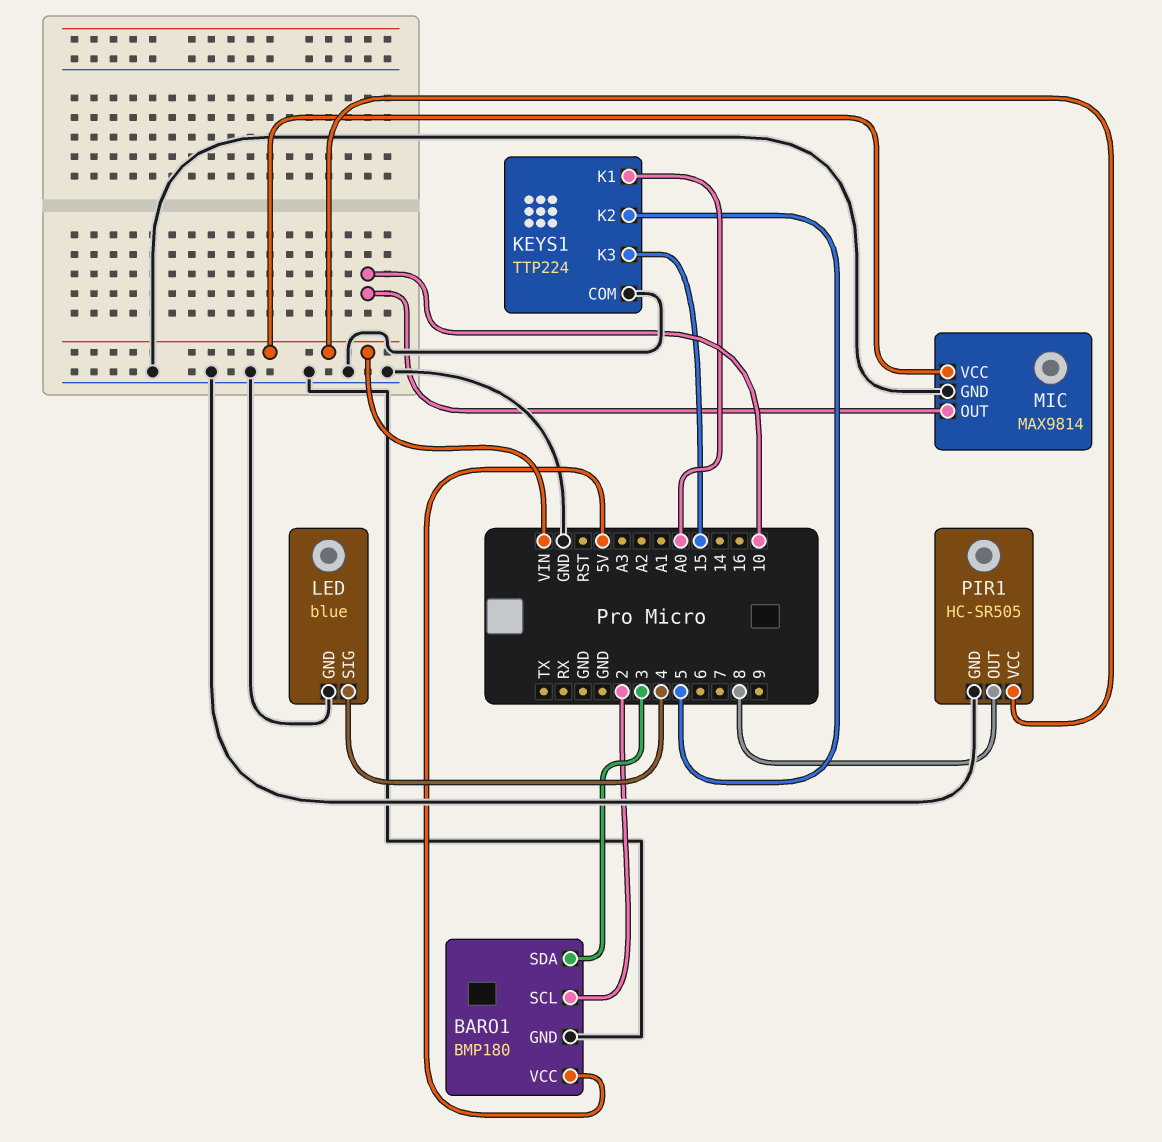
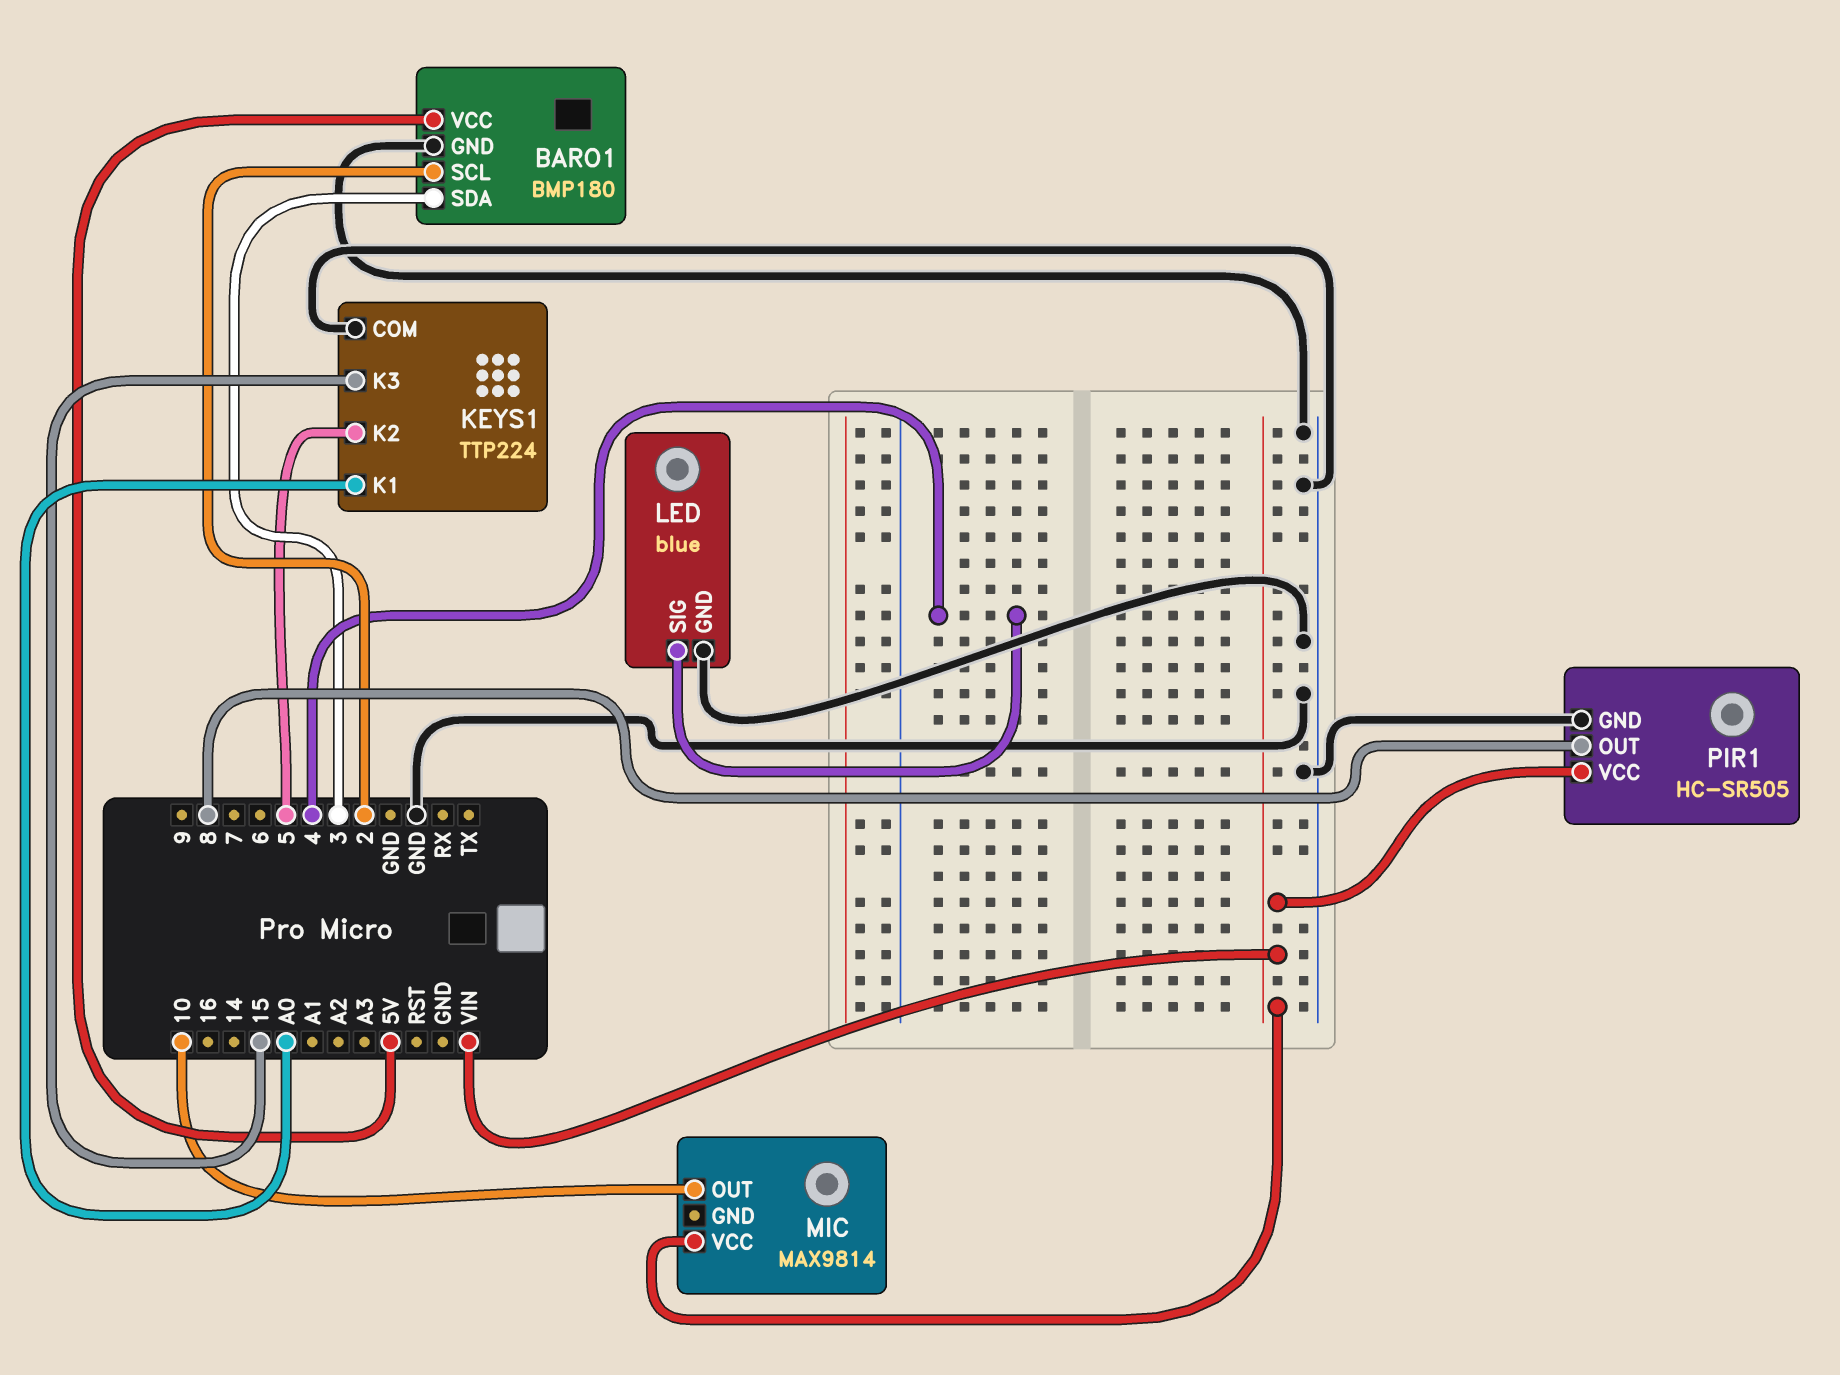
MIC pin GND: GND -> none

